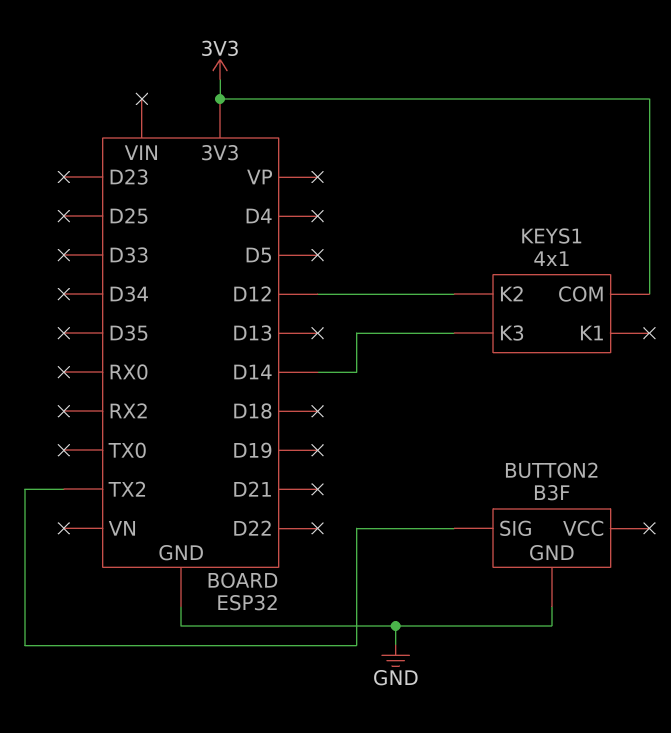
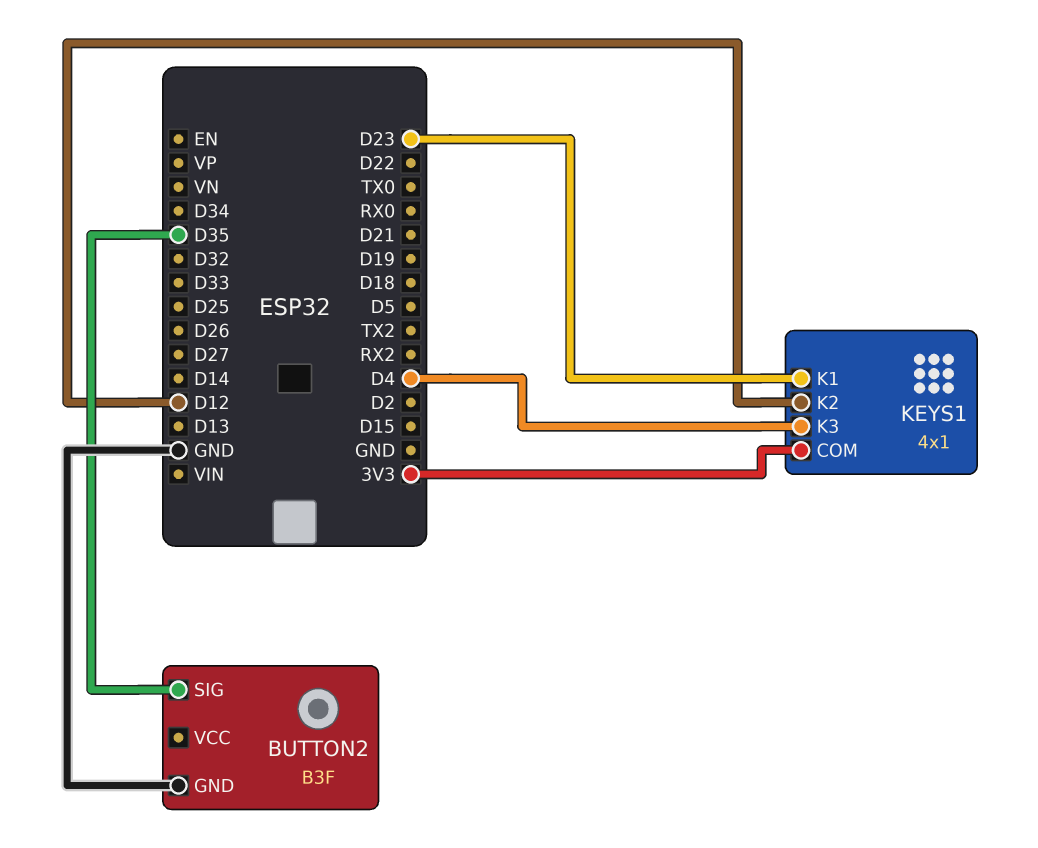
BUTTON2 pin SIG: TX2 -> D35
KEYS1 pin K1: none -> D23
KEYS1 pin K3: D14 -> D4

